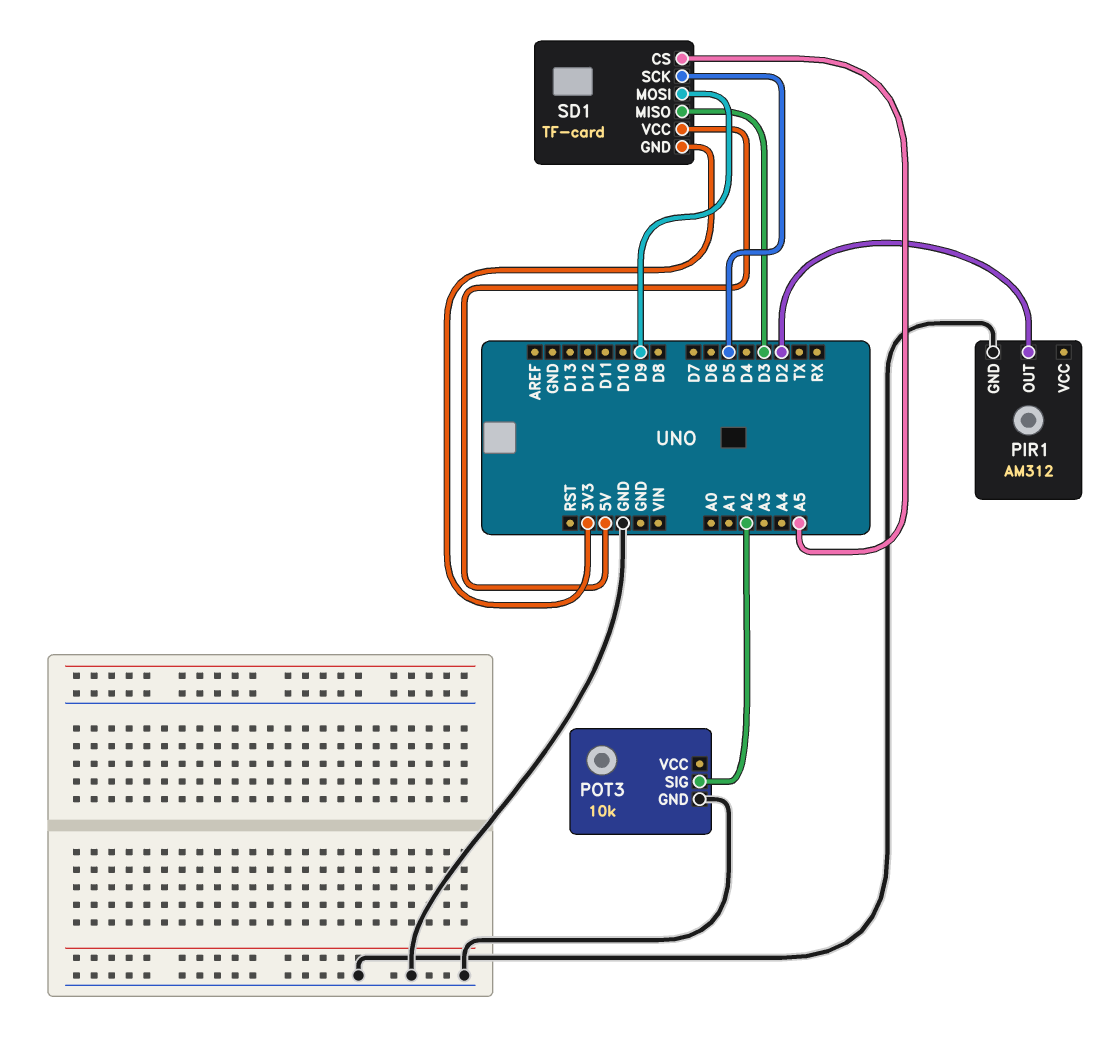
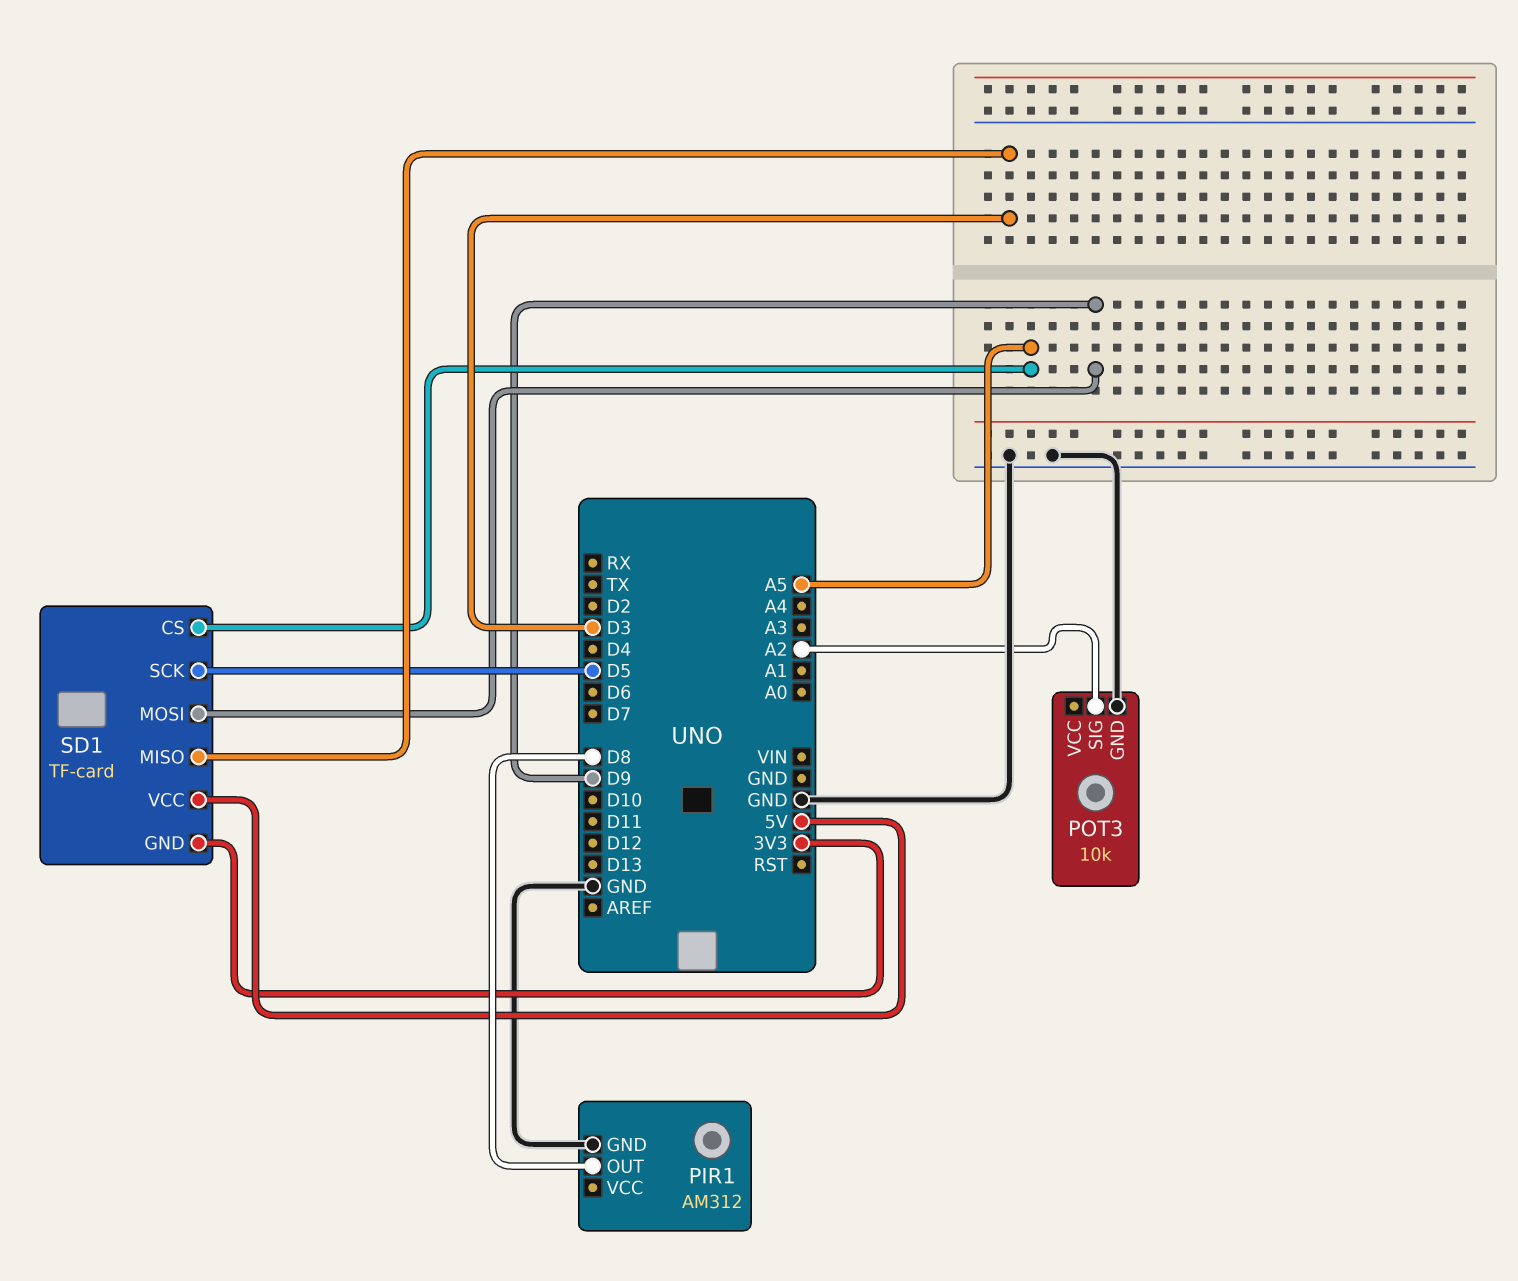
PIR1 pin OUT: D2 -> D8

